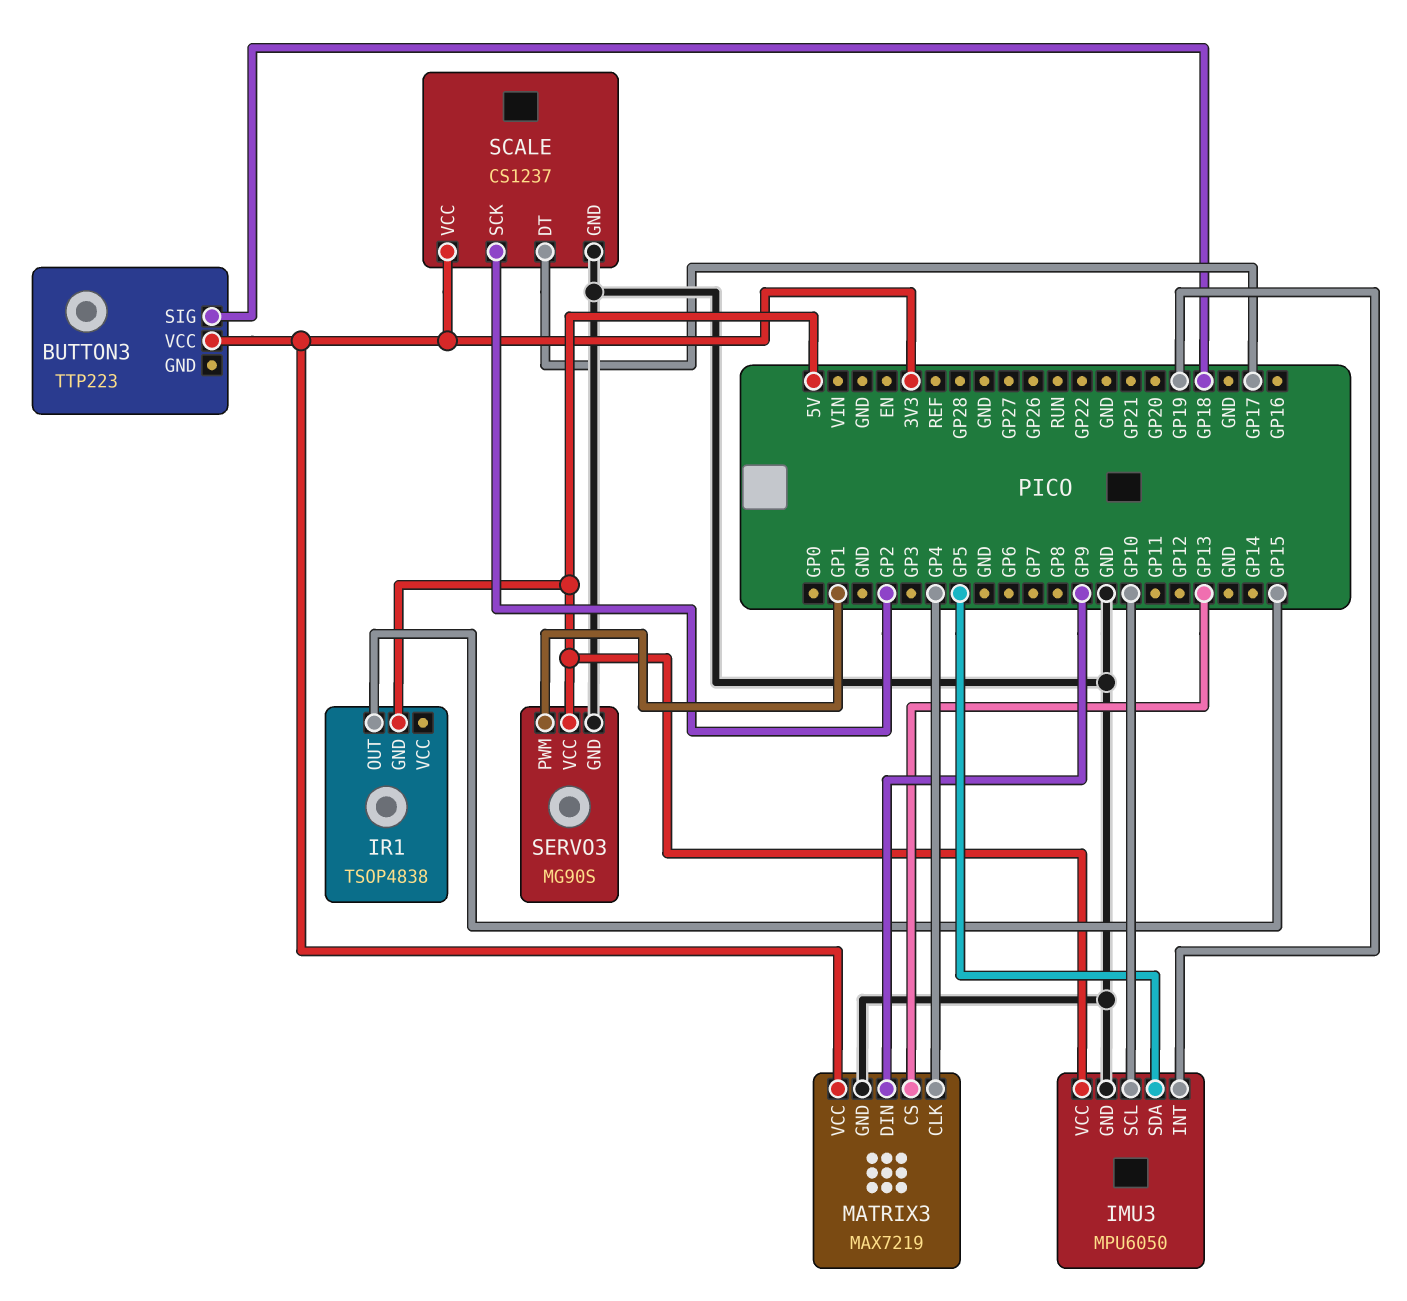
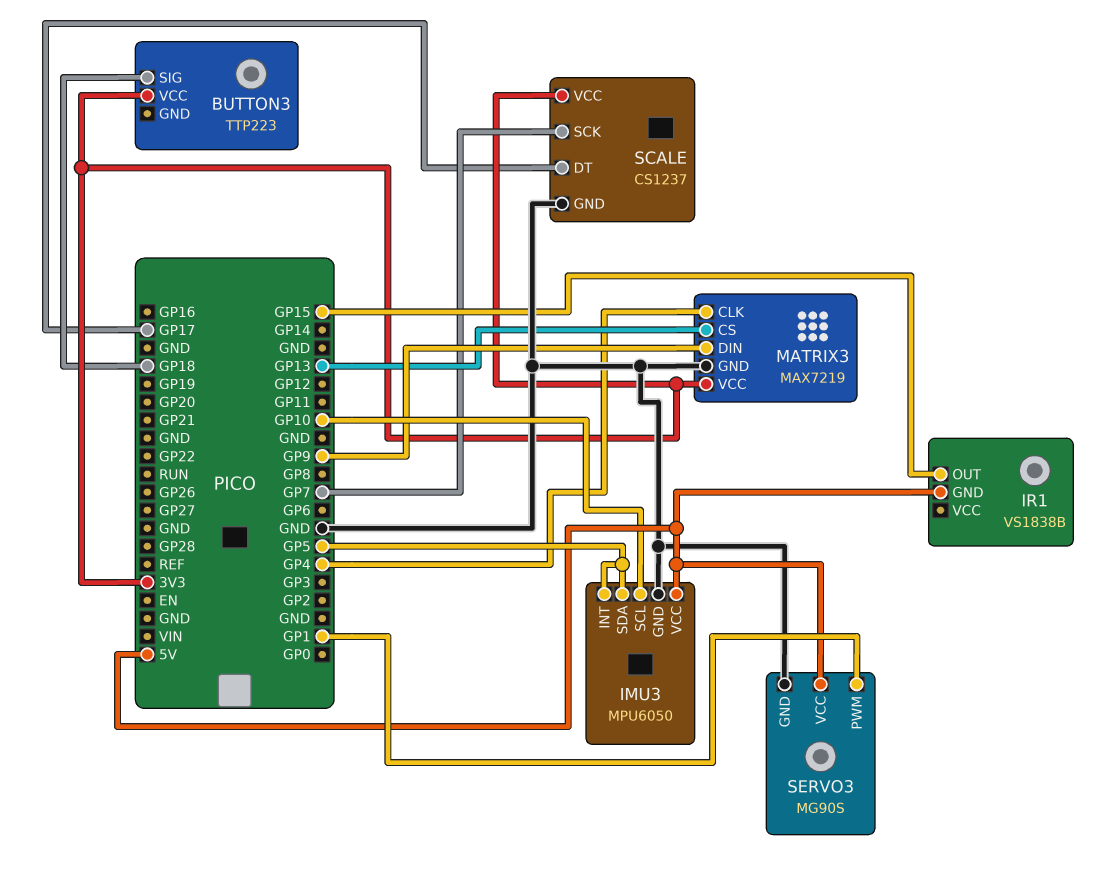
IMU3 pin INT: GP19 -> GP5
IR1: TSOP4838 -> VS1838B
SCALE pin SCK: GP2 -> GP7

